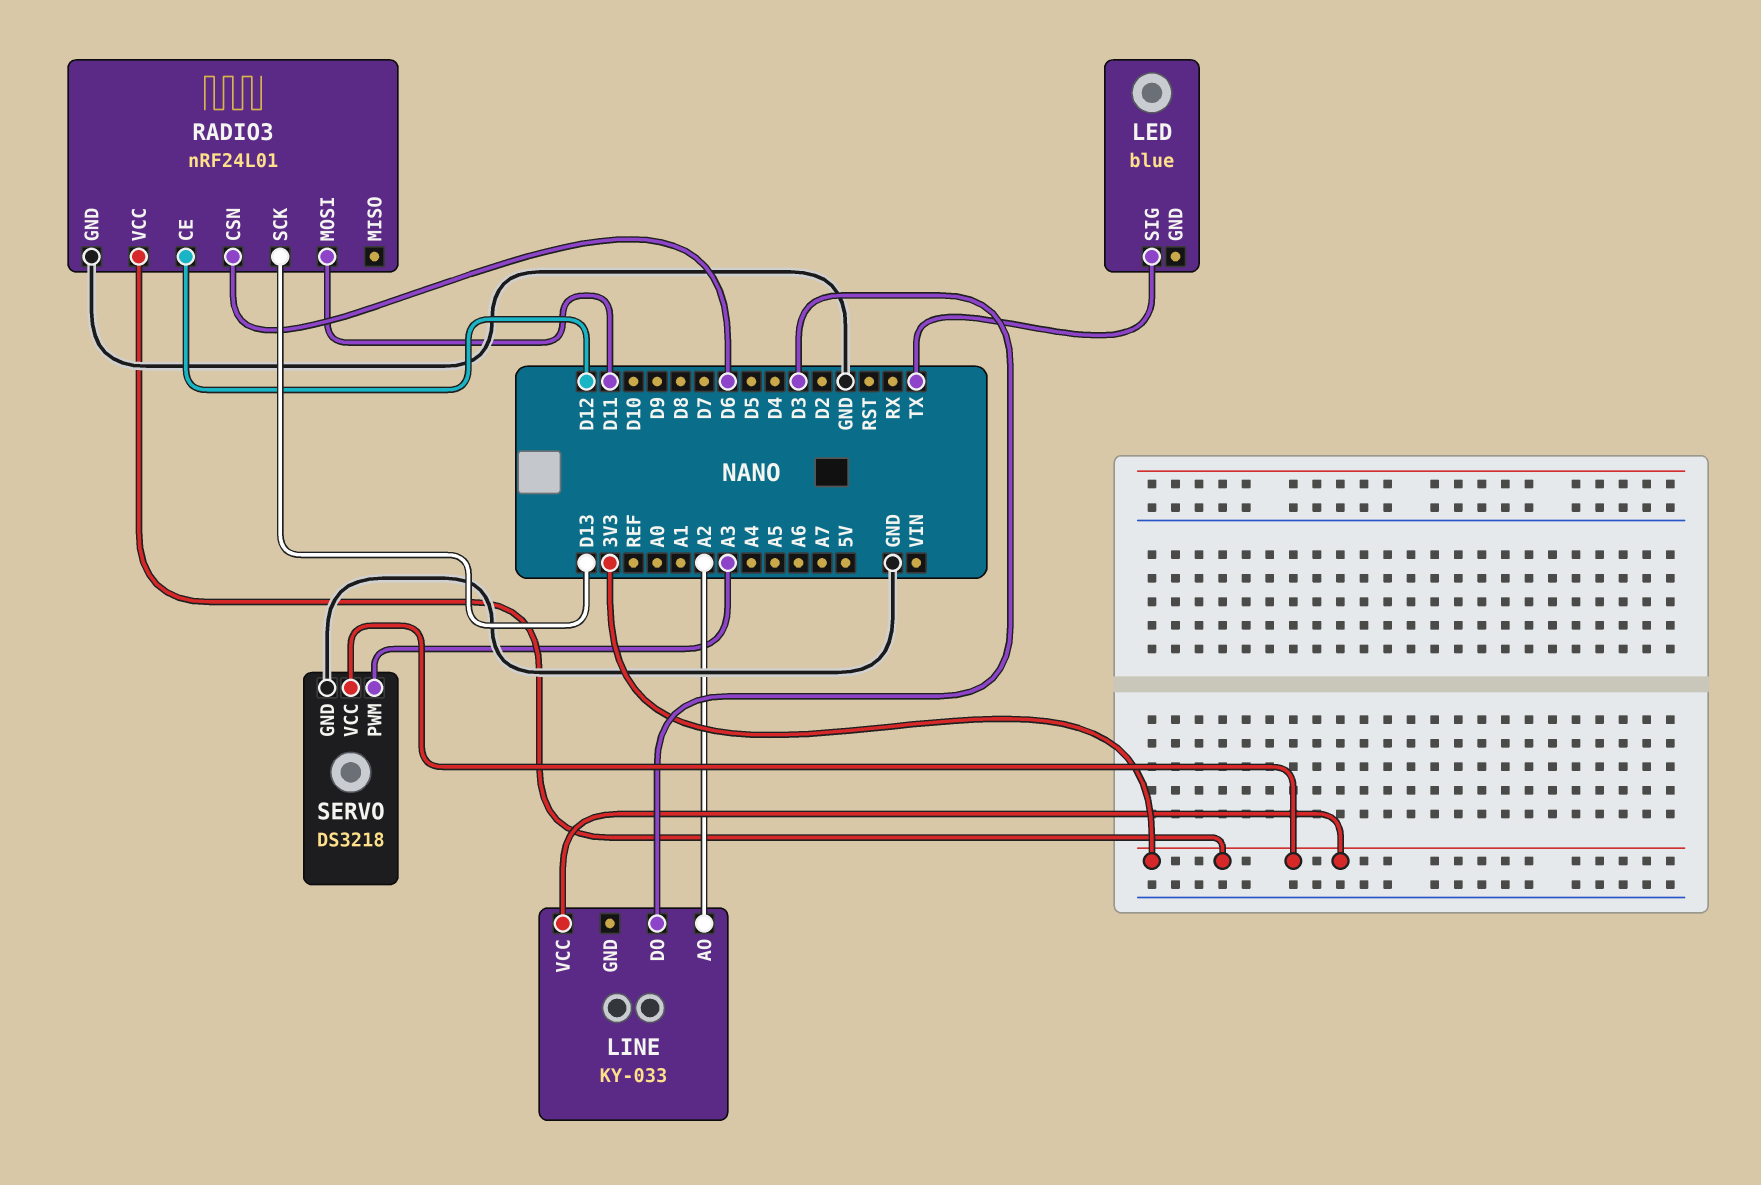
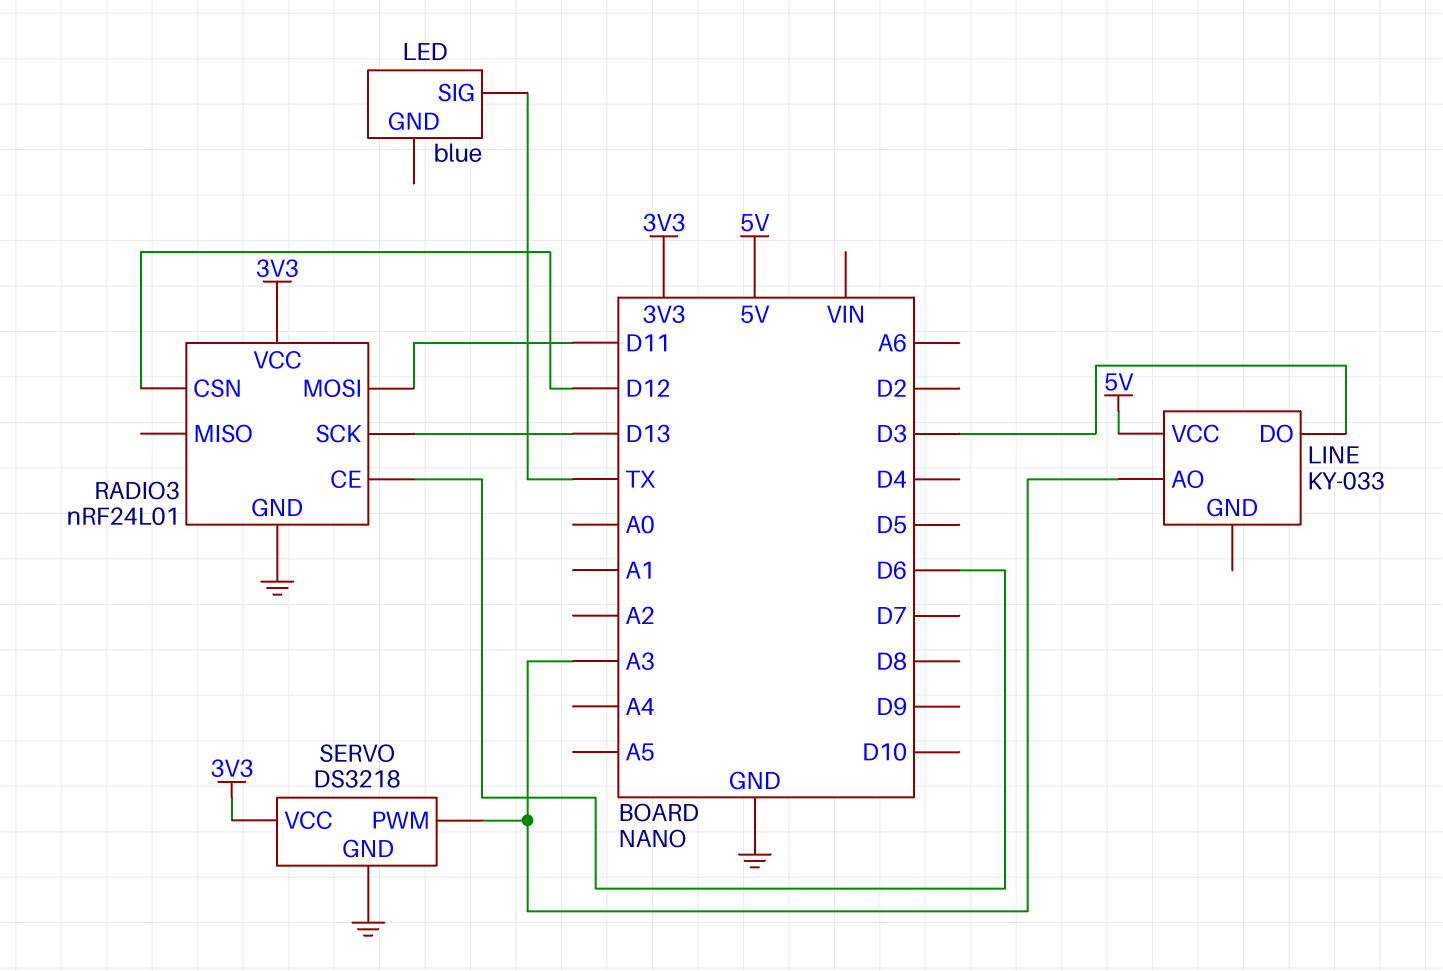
LINE pin AO: A2 -> A3
LINE pin VCC: 3V3 -> 5V
RADIO3 pin CE: D12 -> D6
RADIO3 pin CSN: D6 -> D12

